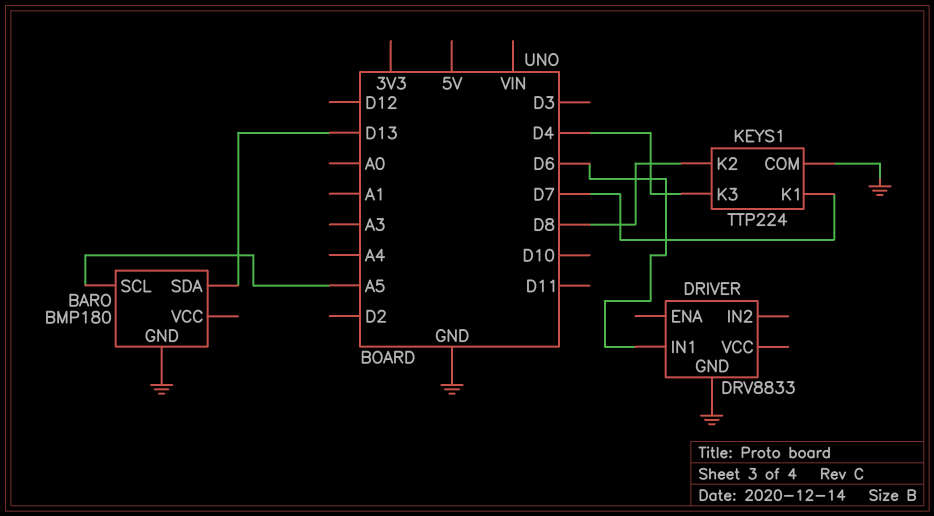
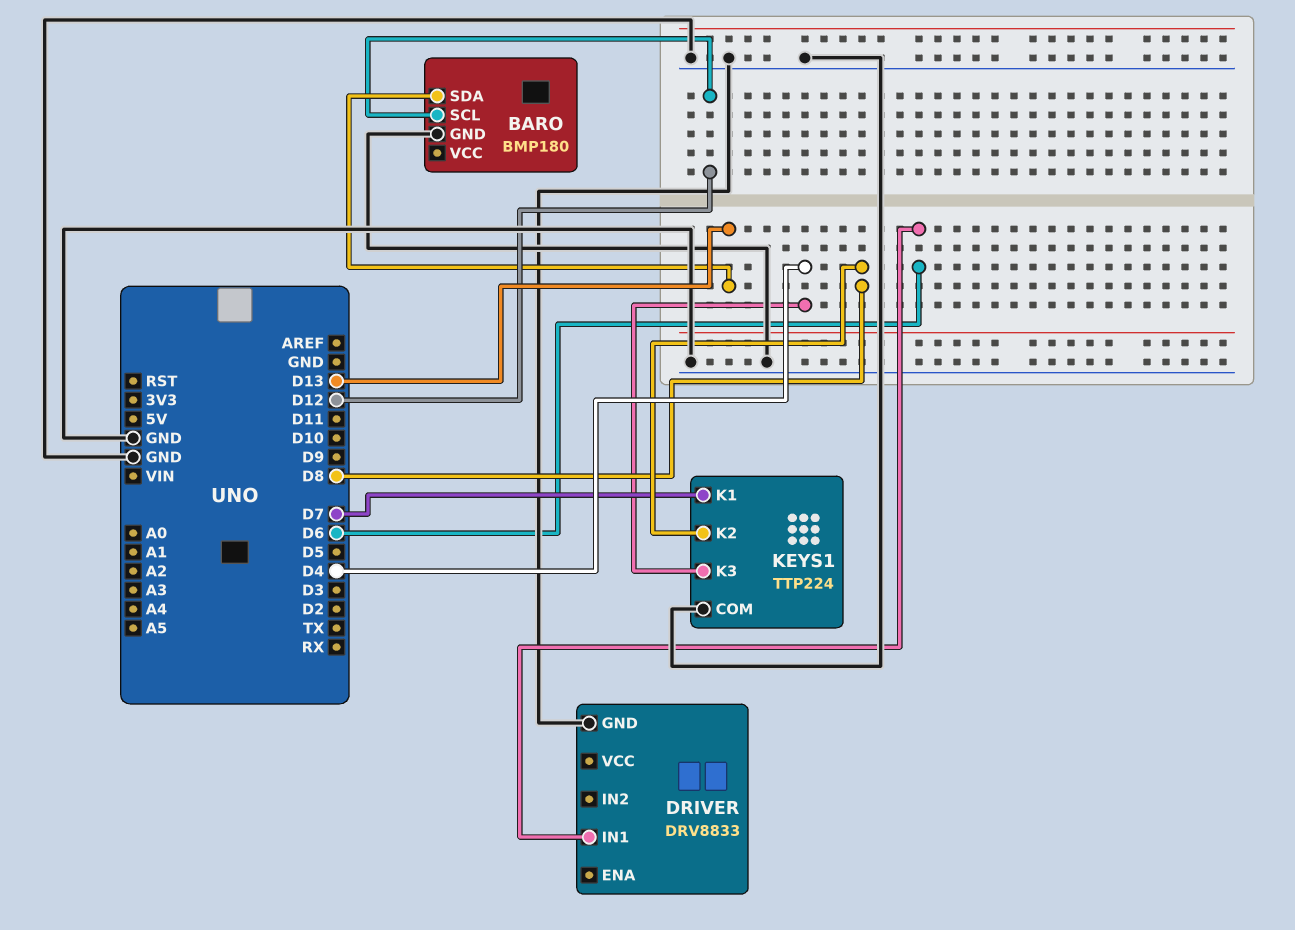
BARO pin SCL: A5 -> D12

